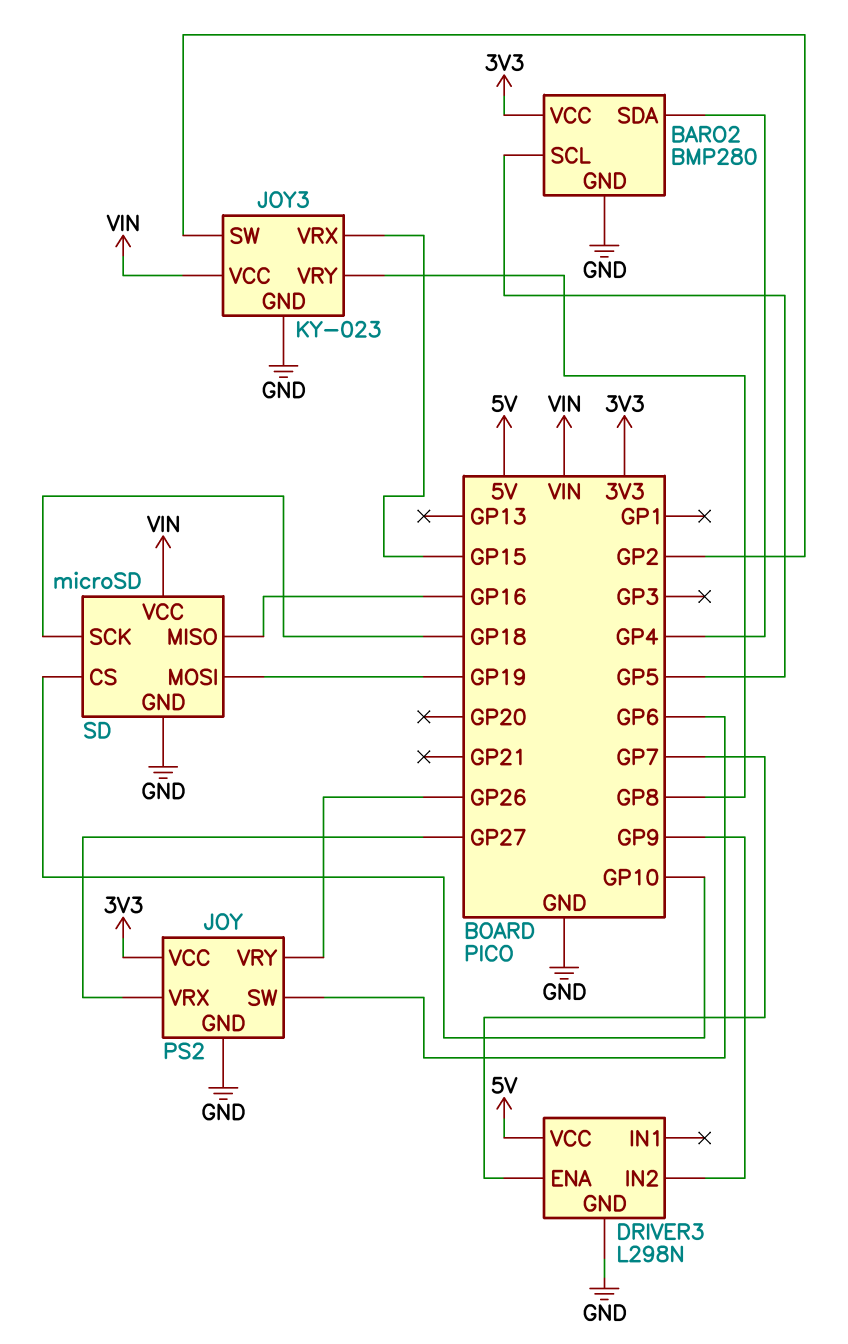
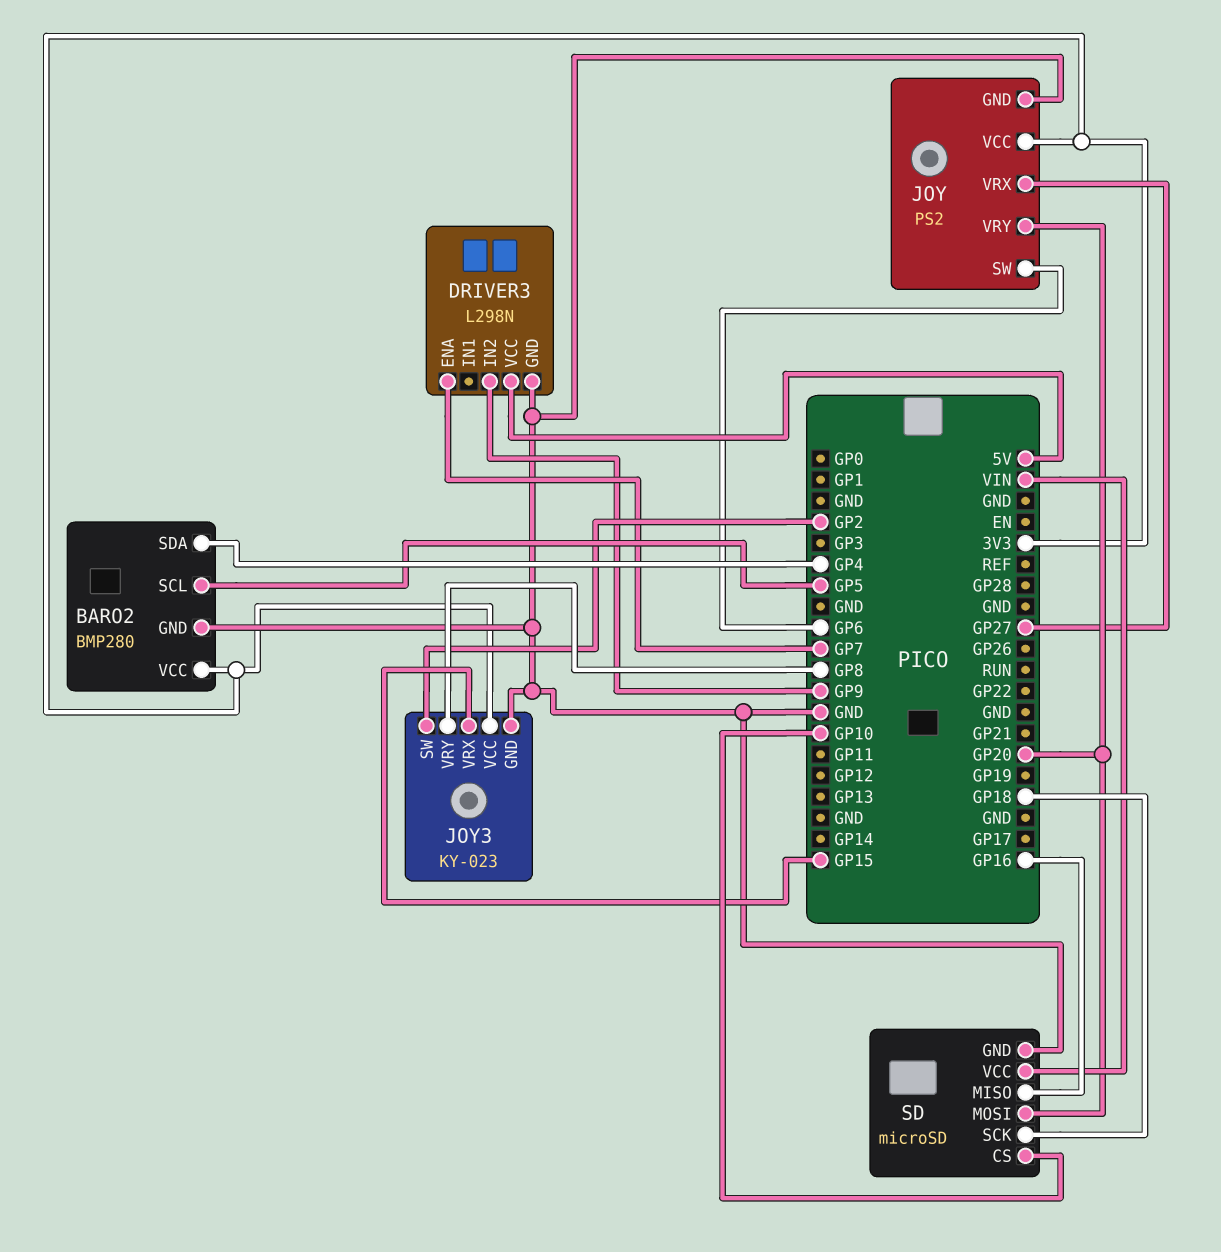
JOY pin VRY: GP26 -> GP20
JOY3 pin VCC: VIN -> 3V3
SD pin MOSI: GP19 -> GP20

